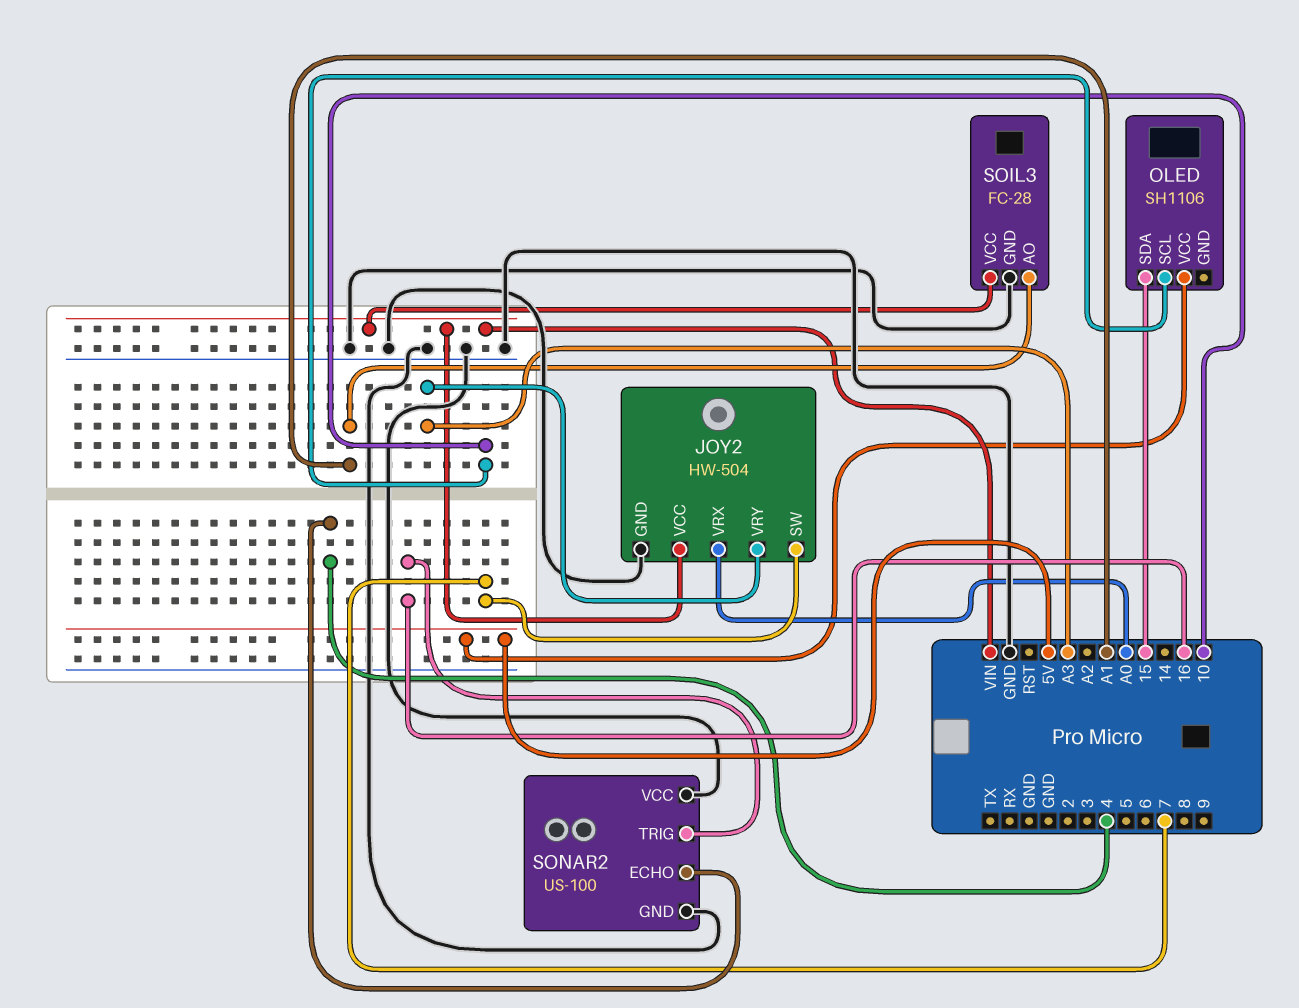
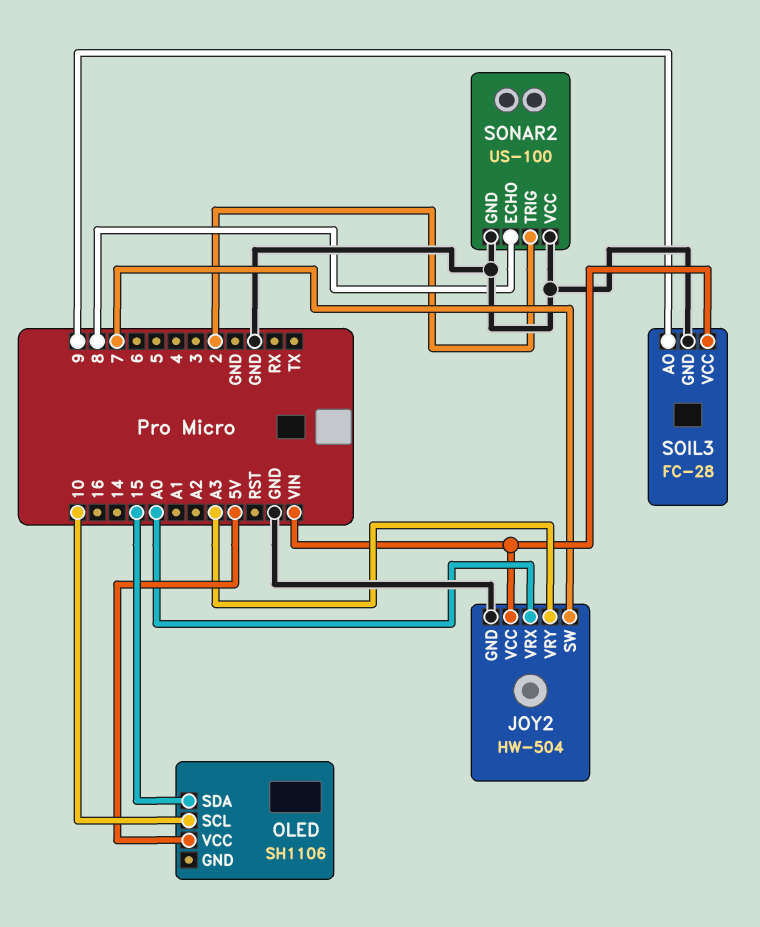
SOIL3 pin AO: A1 -> 9
SONAR2 pin ECHO: 4 -> 8
SONAR2 pin TRIG: 16 -> 2

